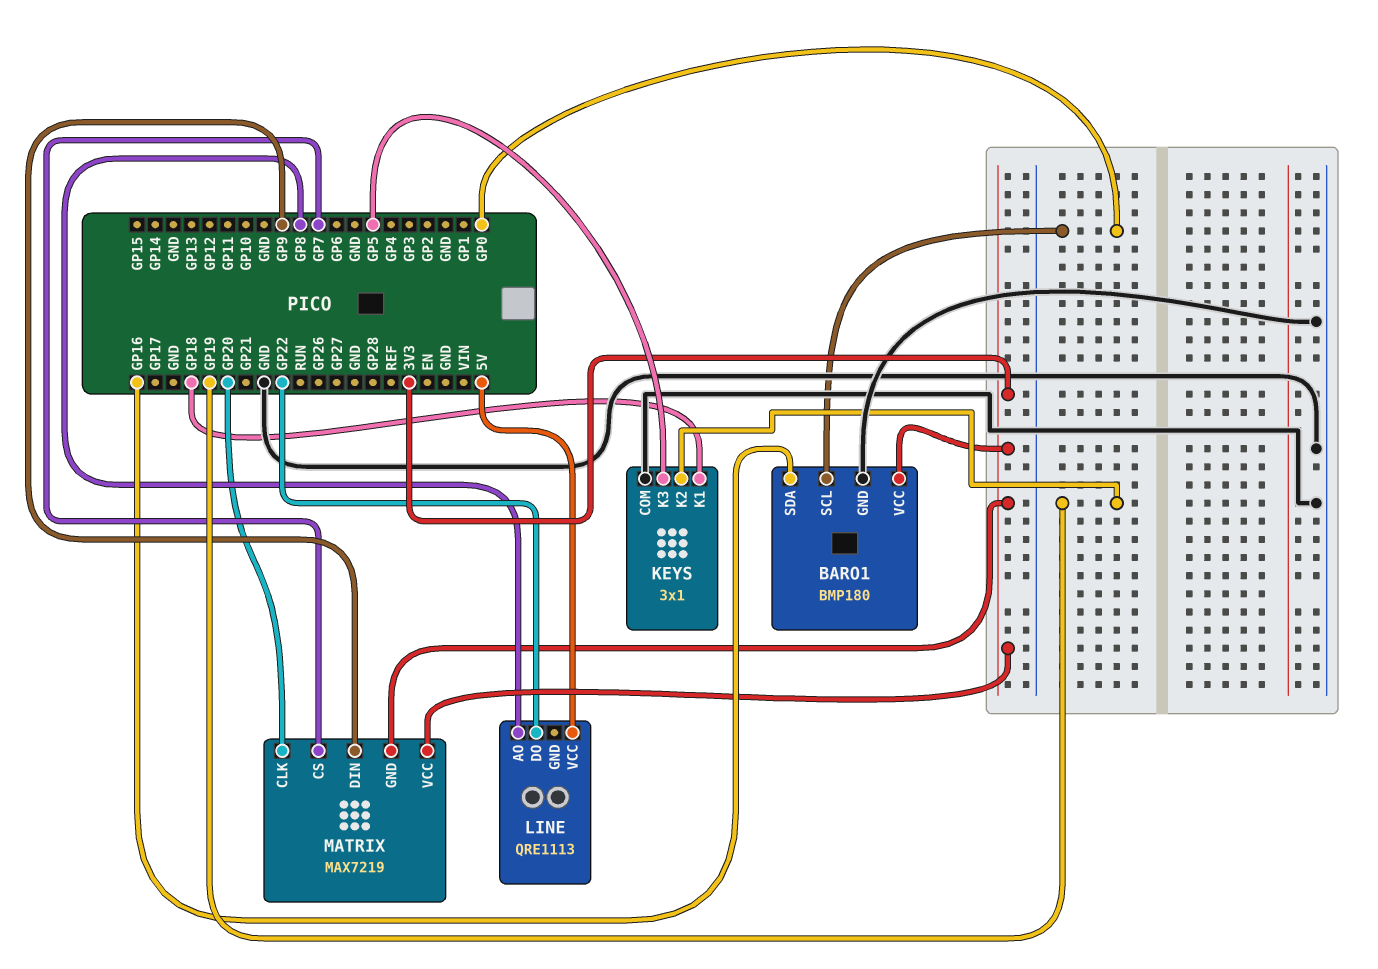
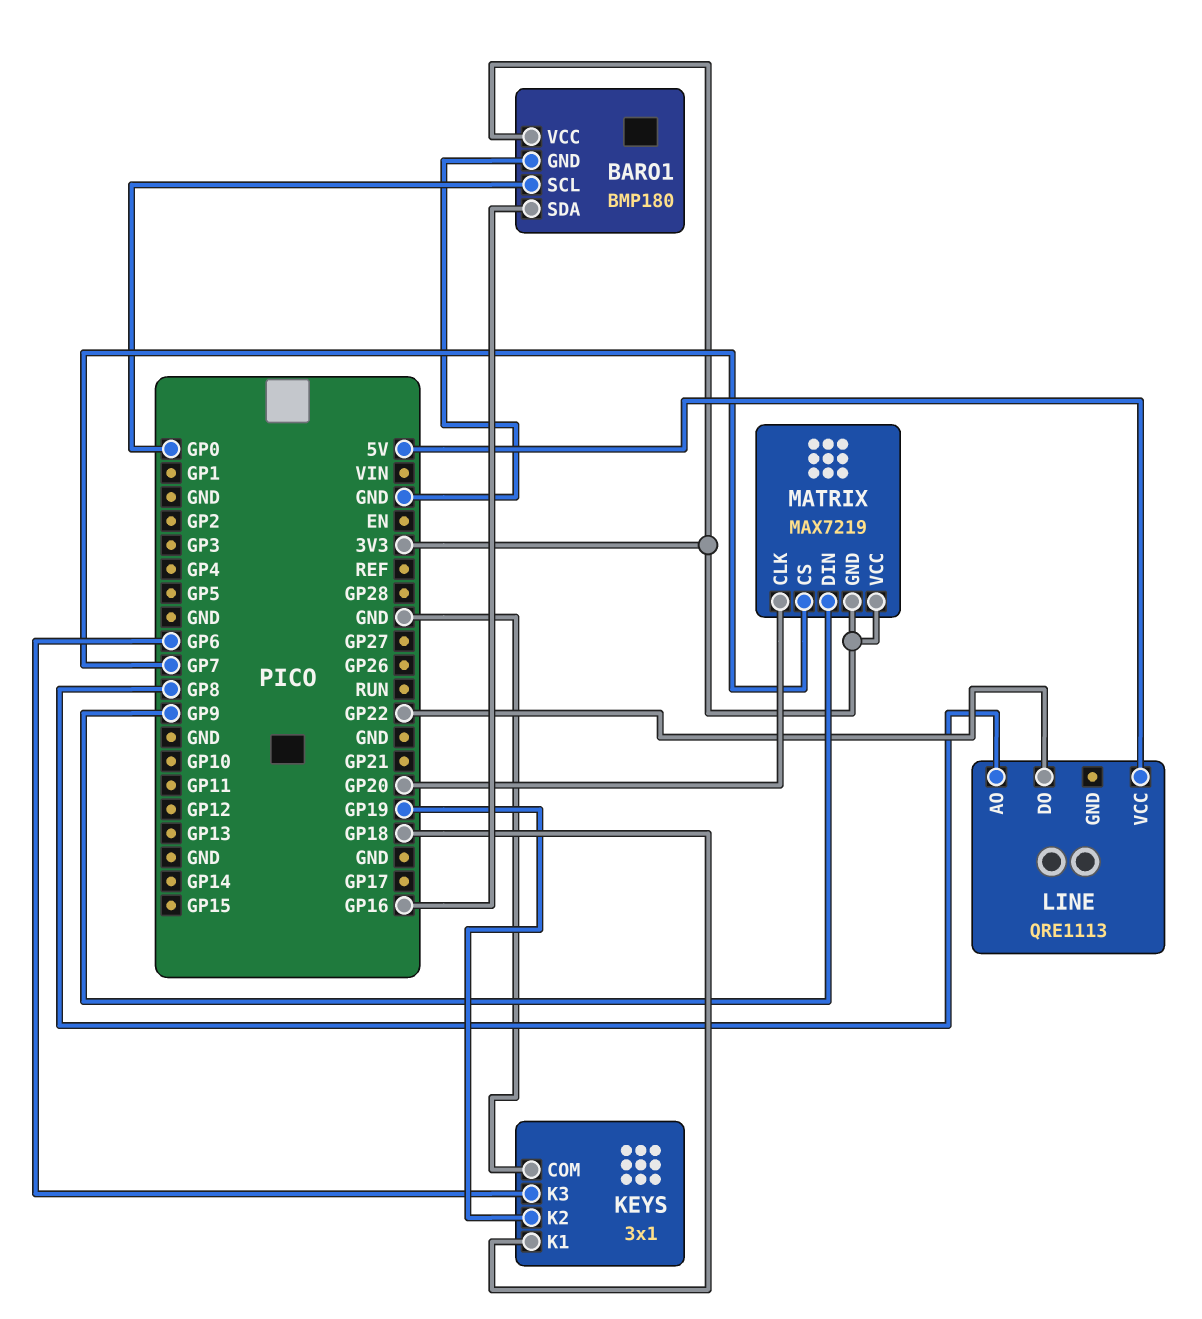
KEYS pin K3: GP5 -> GP6

